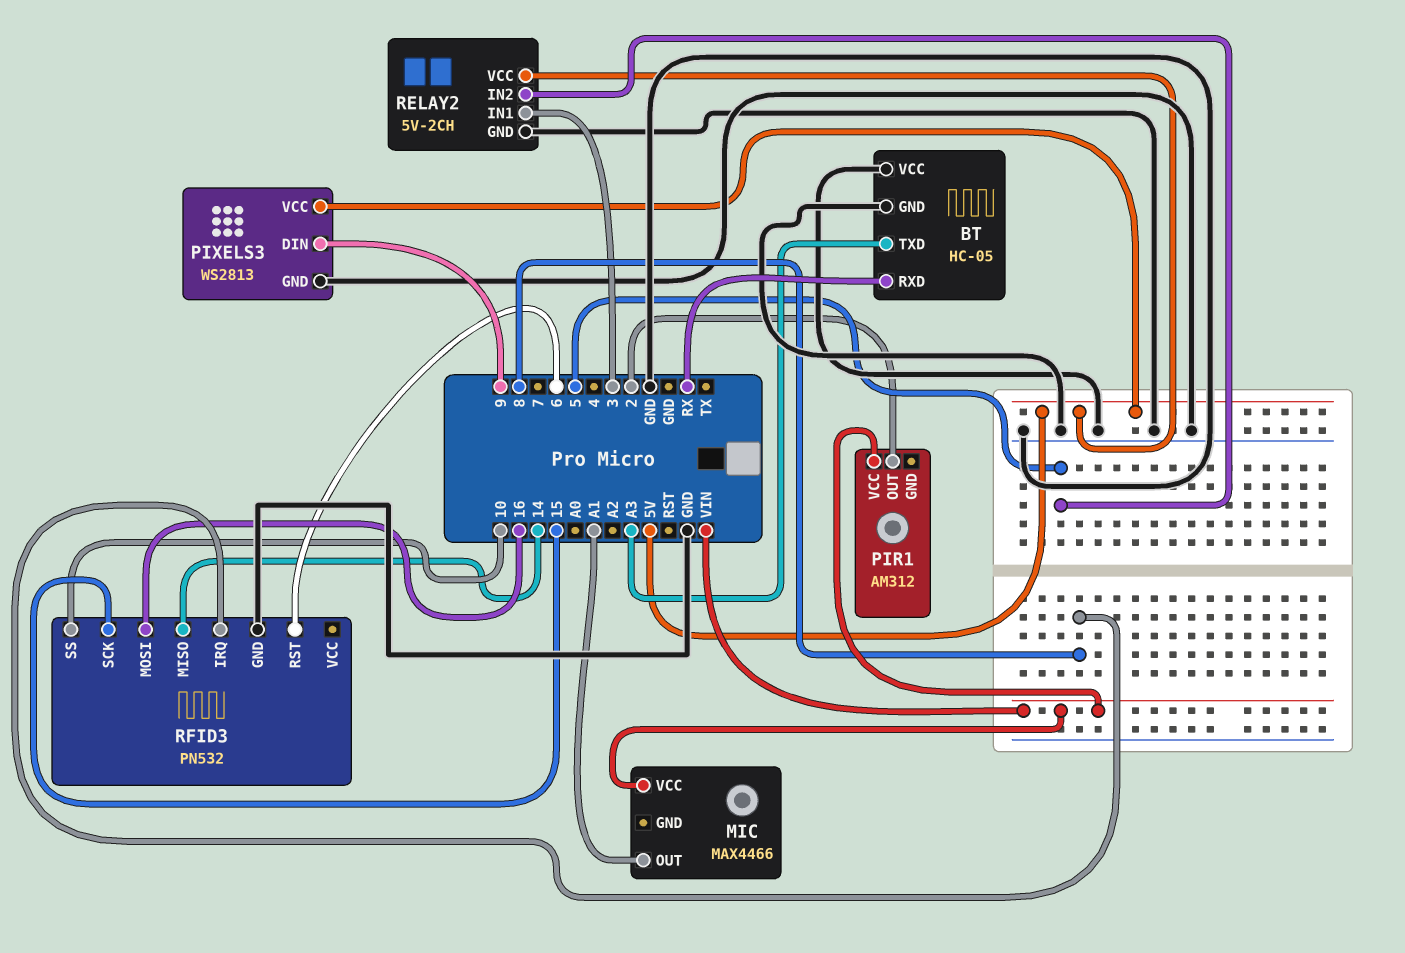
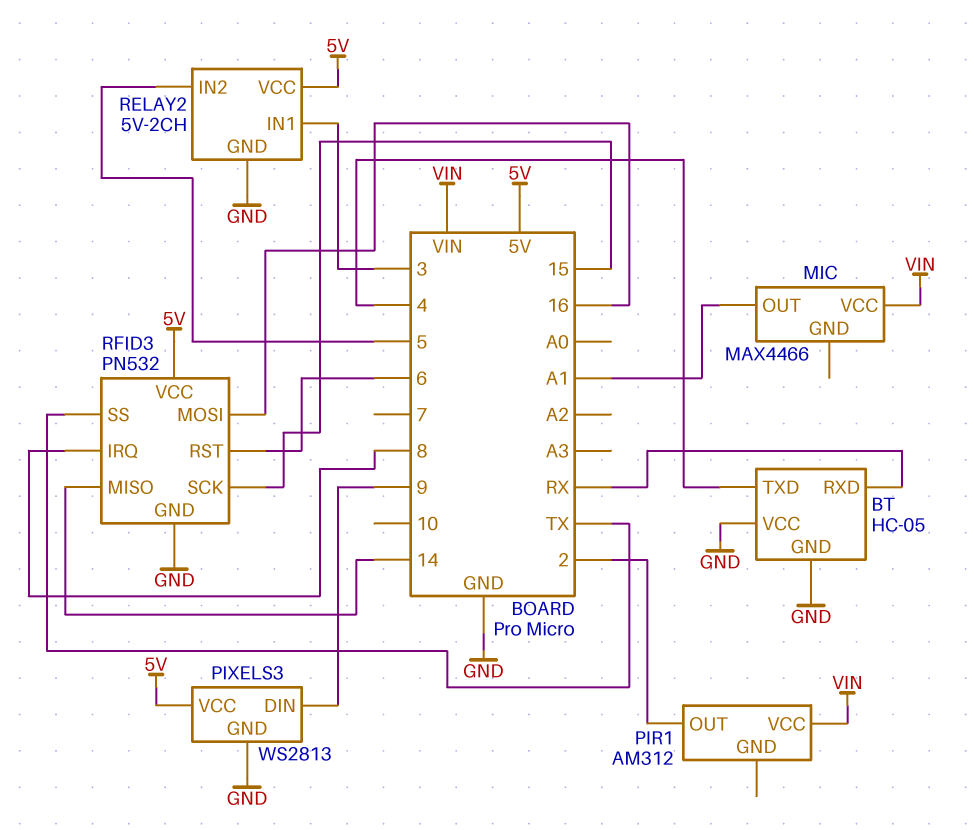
BT pin TXD: A3 -> 4
RFID3 pin SS: 10 -> TX
RFID3 pin VCC: none -> 5V

